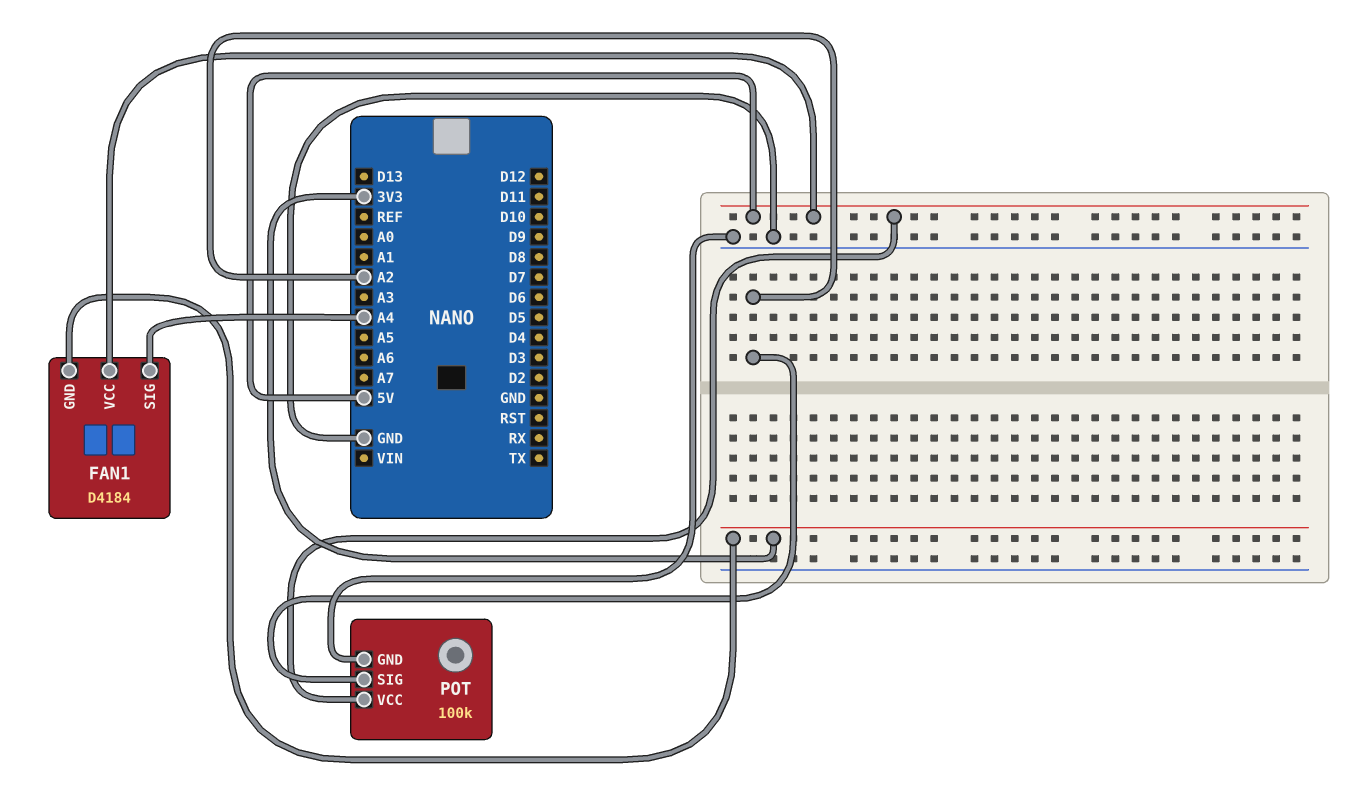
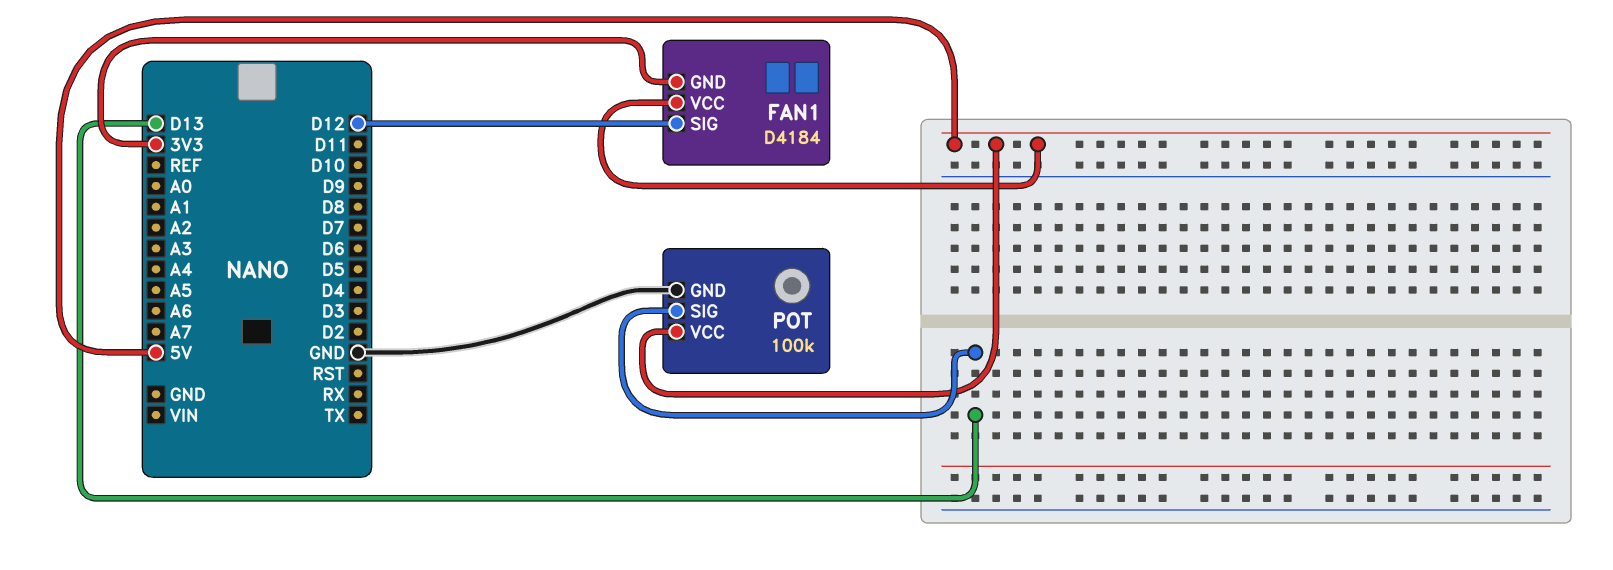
FAN1 pin SIG: A4 -> D12
POT pin SIG: A2 -> D13

